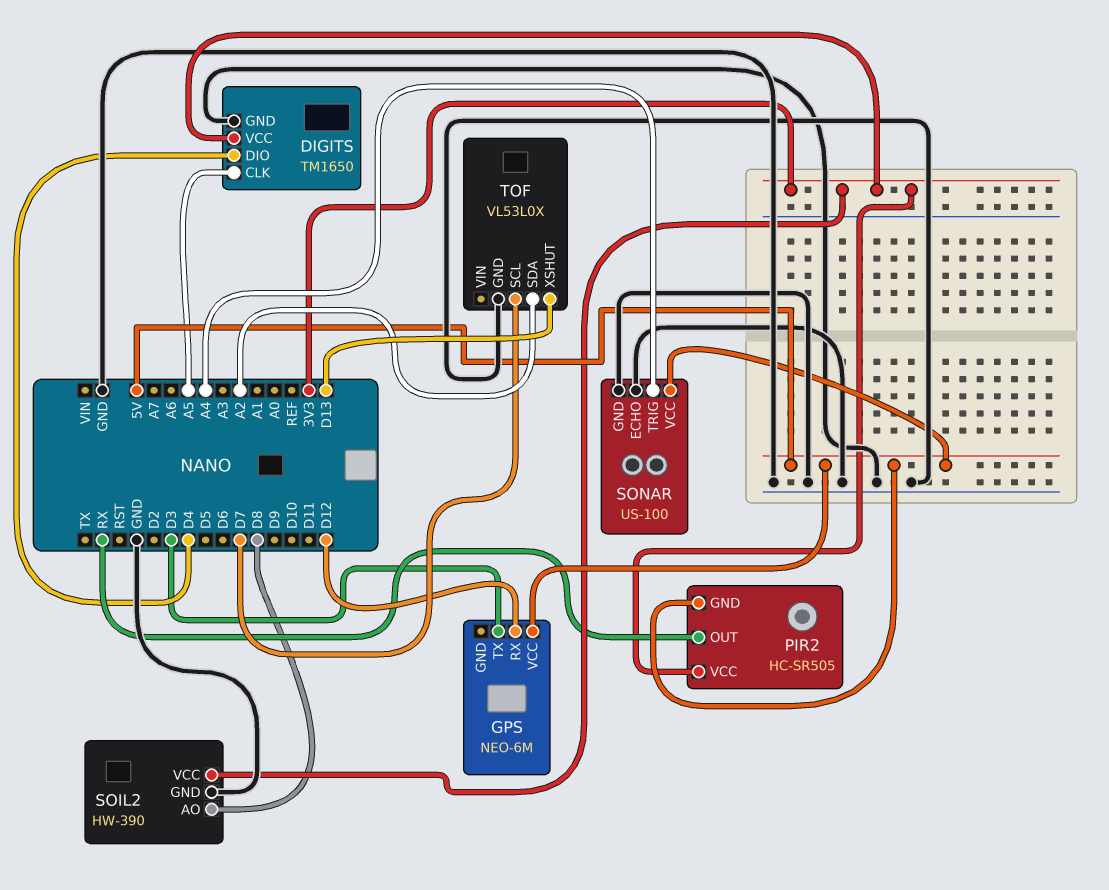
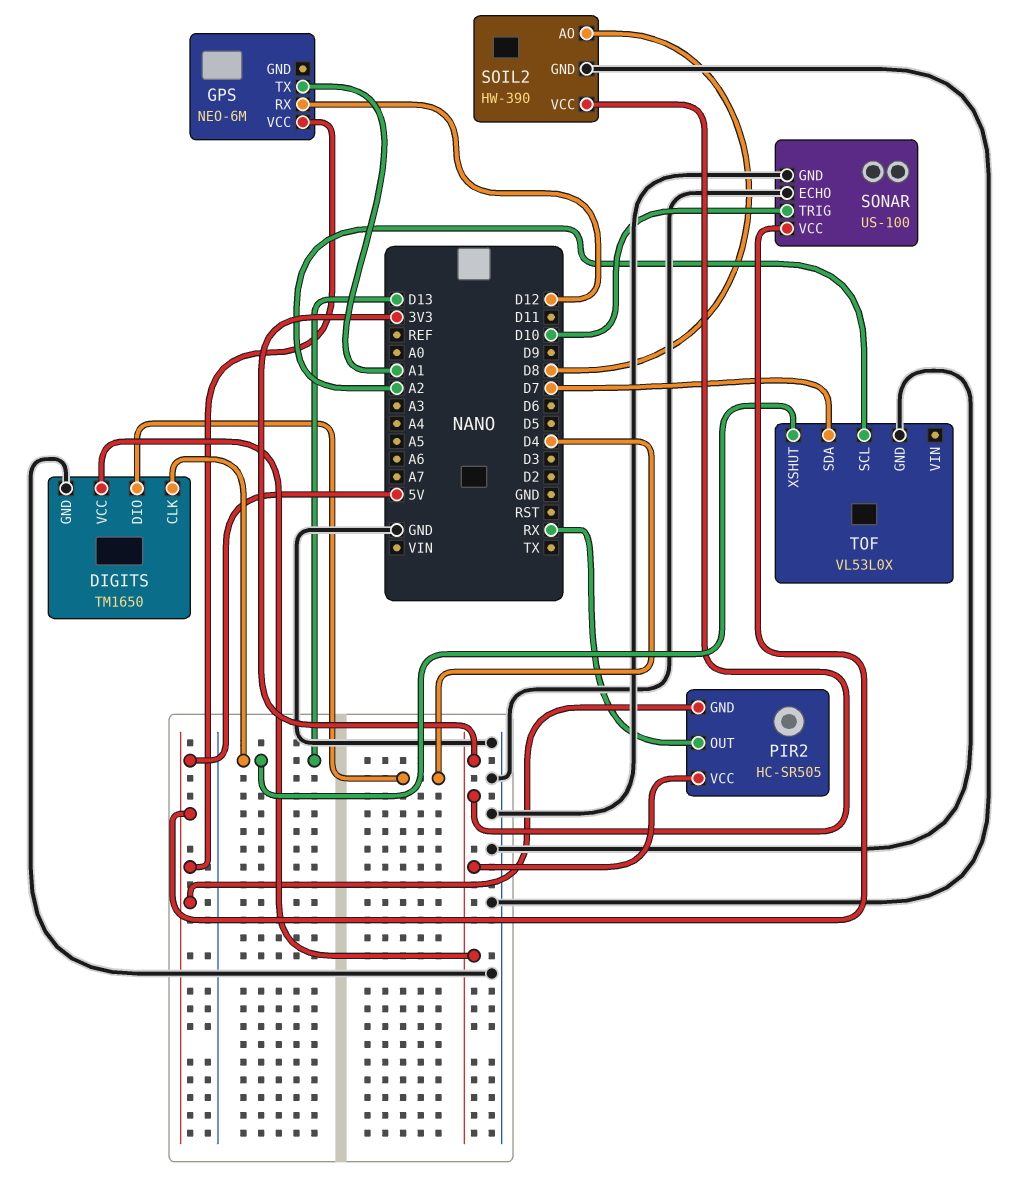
DIGITS pin CLK: A5 -> D13
GPS pin TX: D3 -> A1
SONAR pin TRIG: A4 -> D10
TOF pin SCL: D7 -> A2
TOF pin SDA: A2 -> D7

